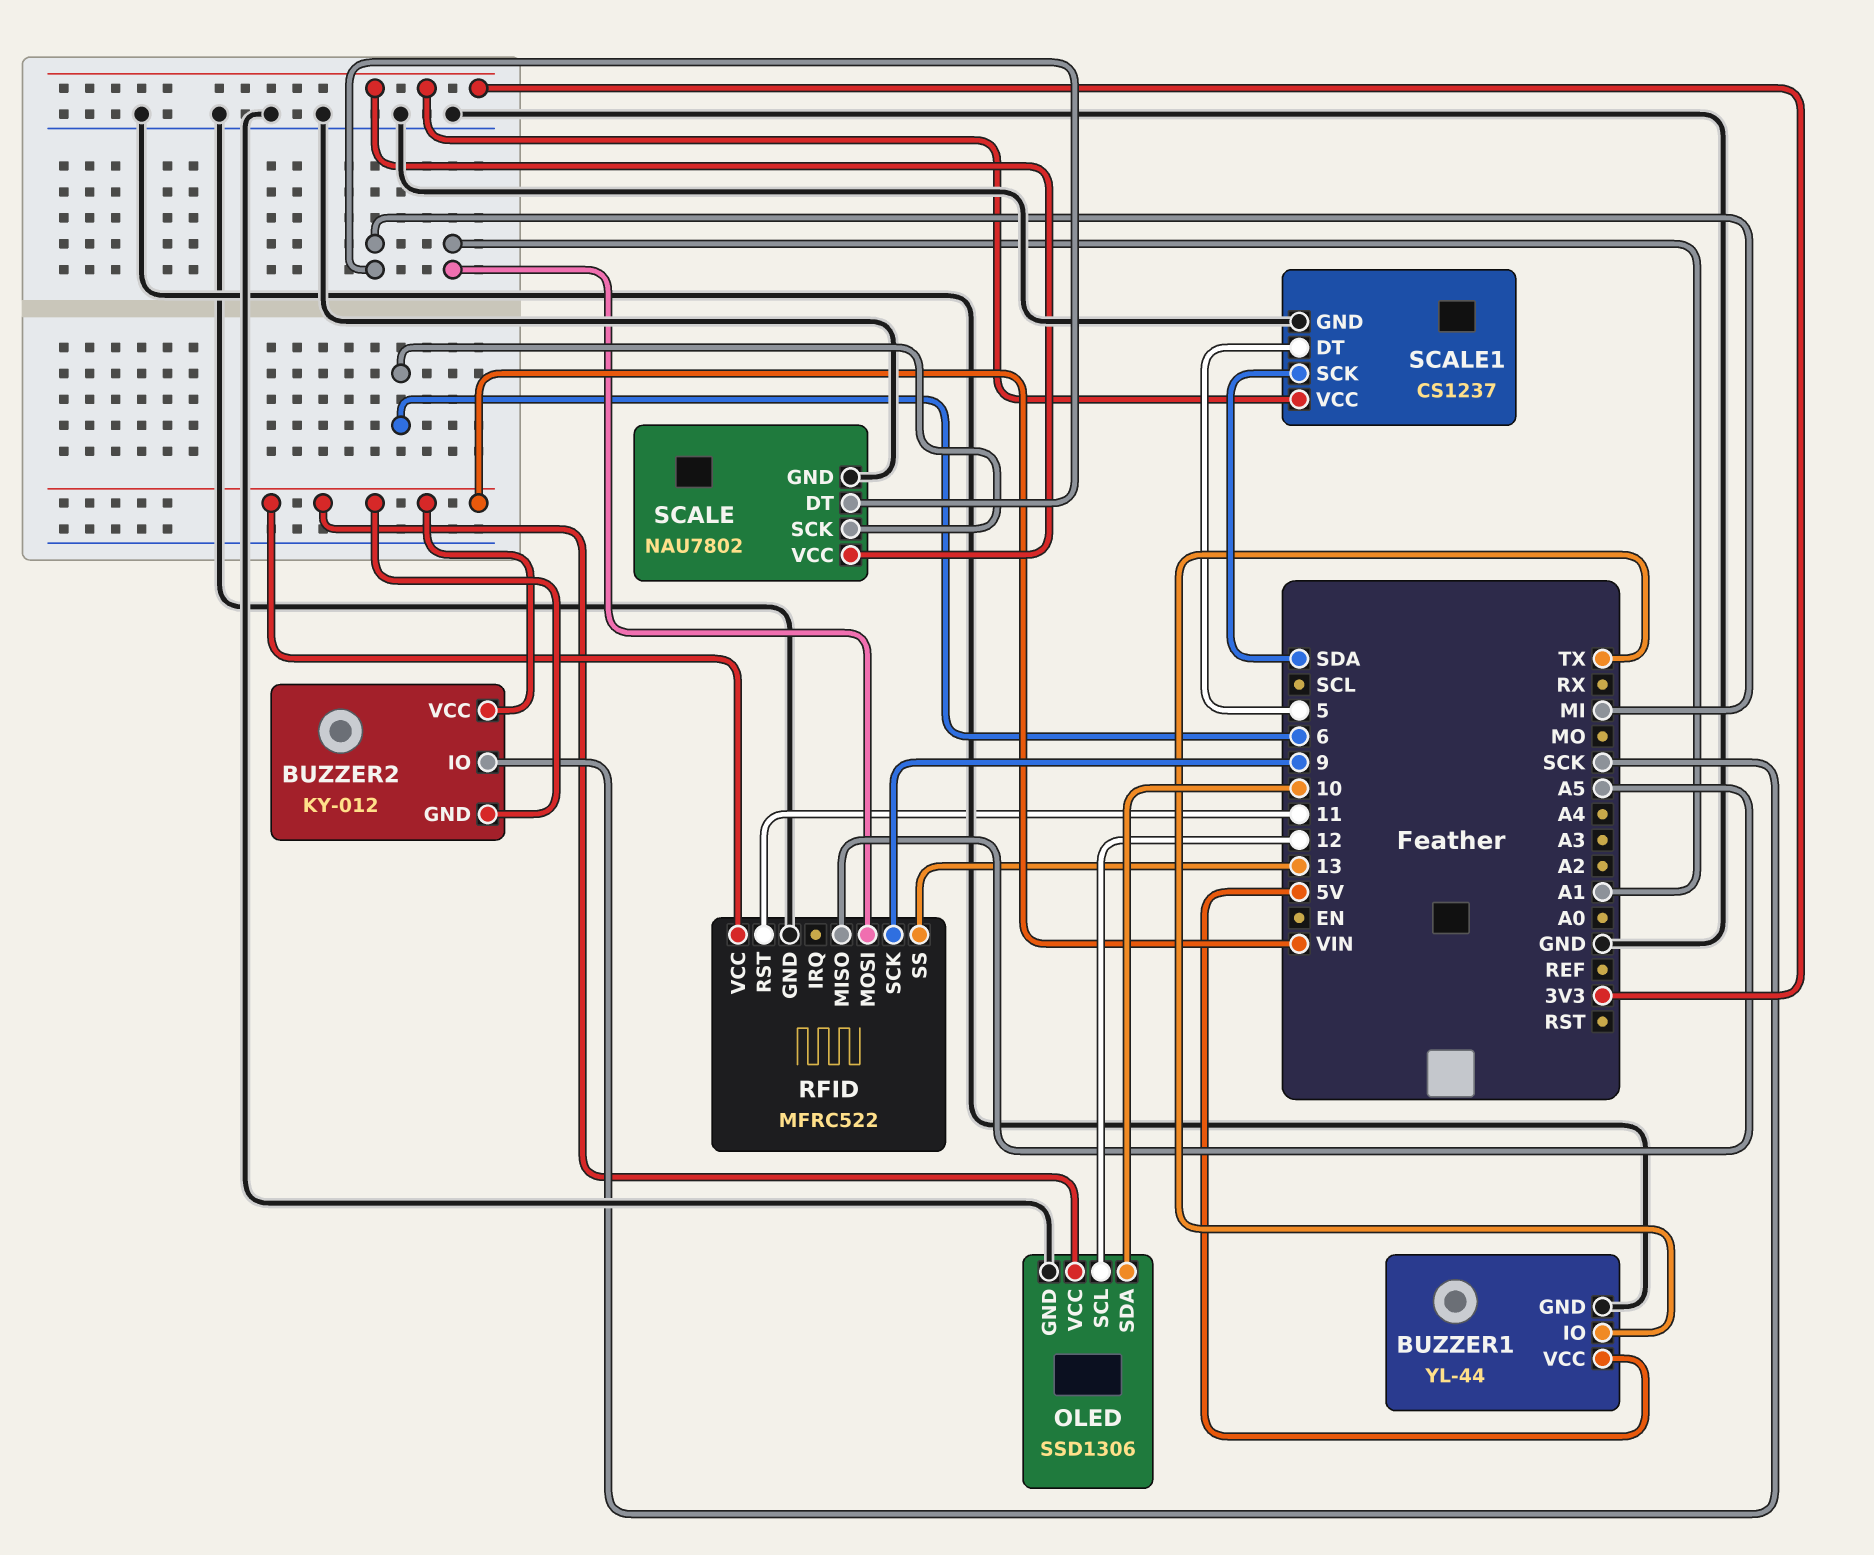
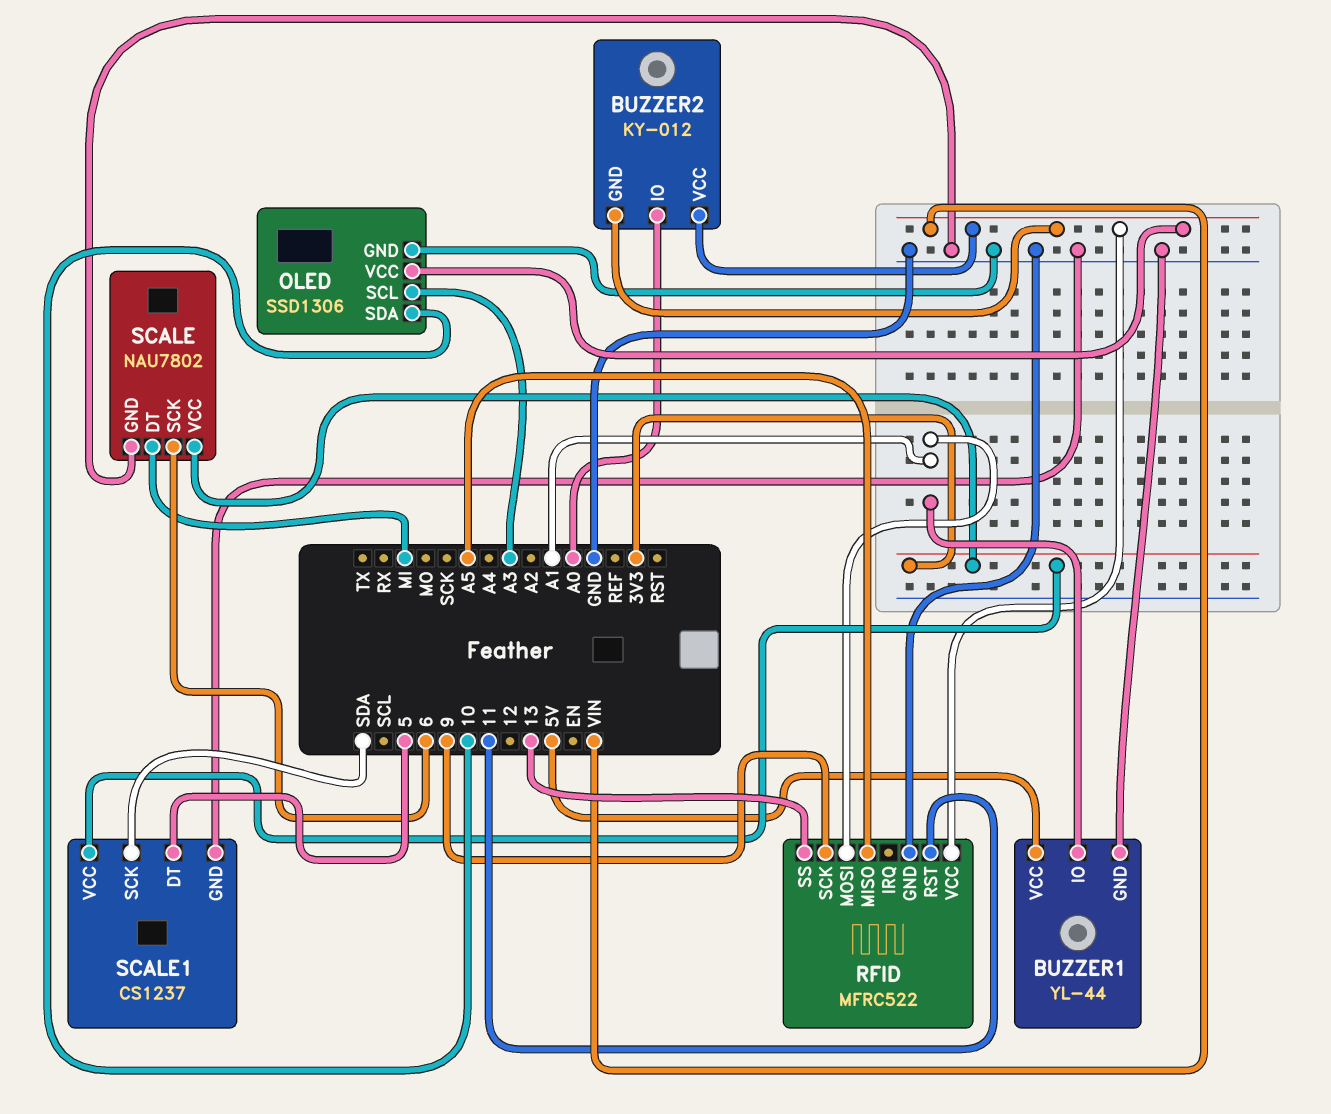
BUZZER1 pin IO: TX -> A1
BUZZER2 pin IO: SCK -> A0
OLED pin SCL: 12 -> A3

